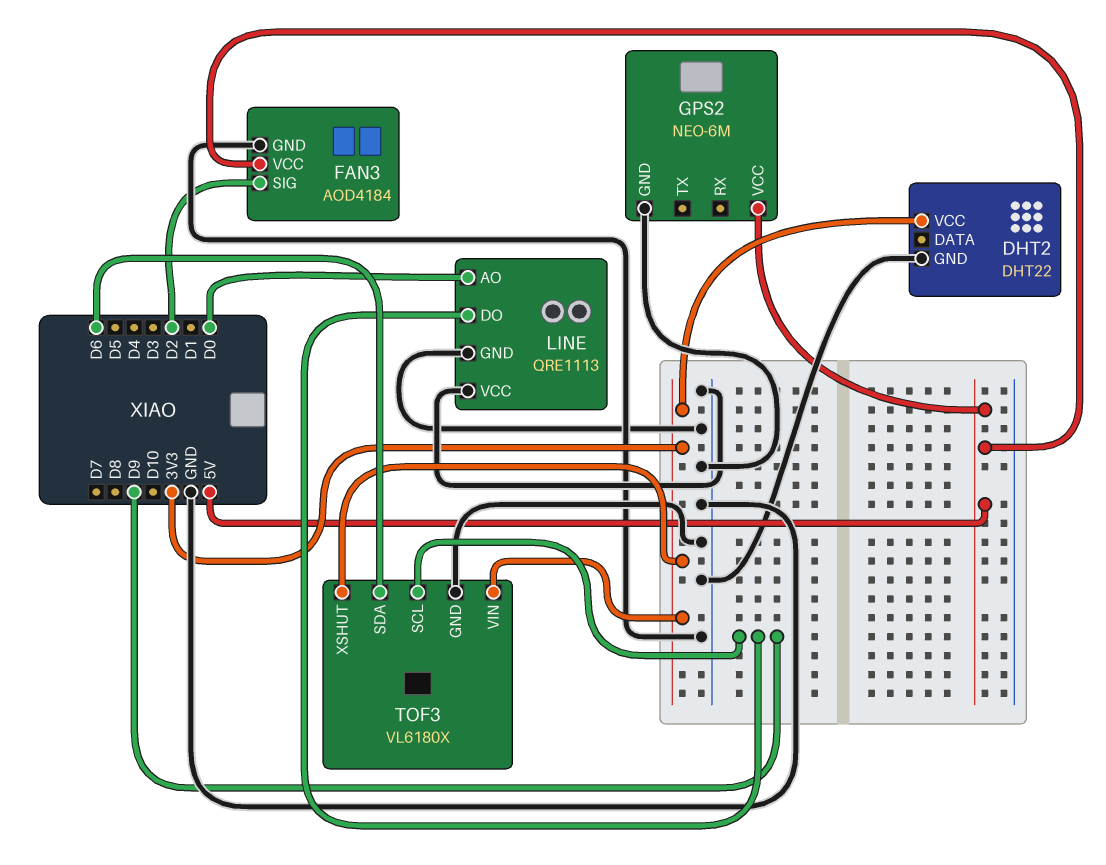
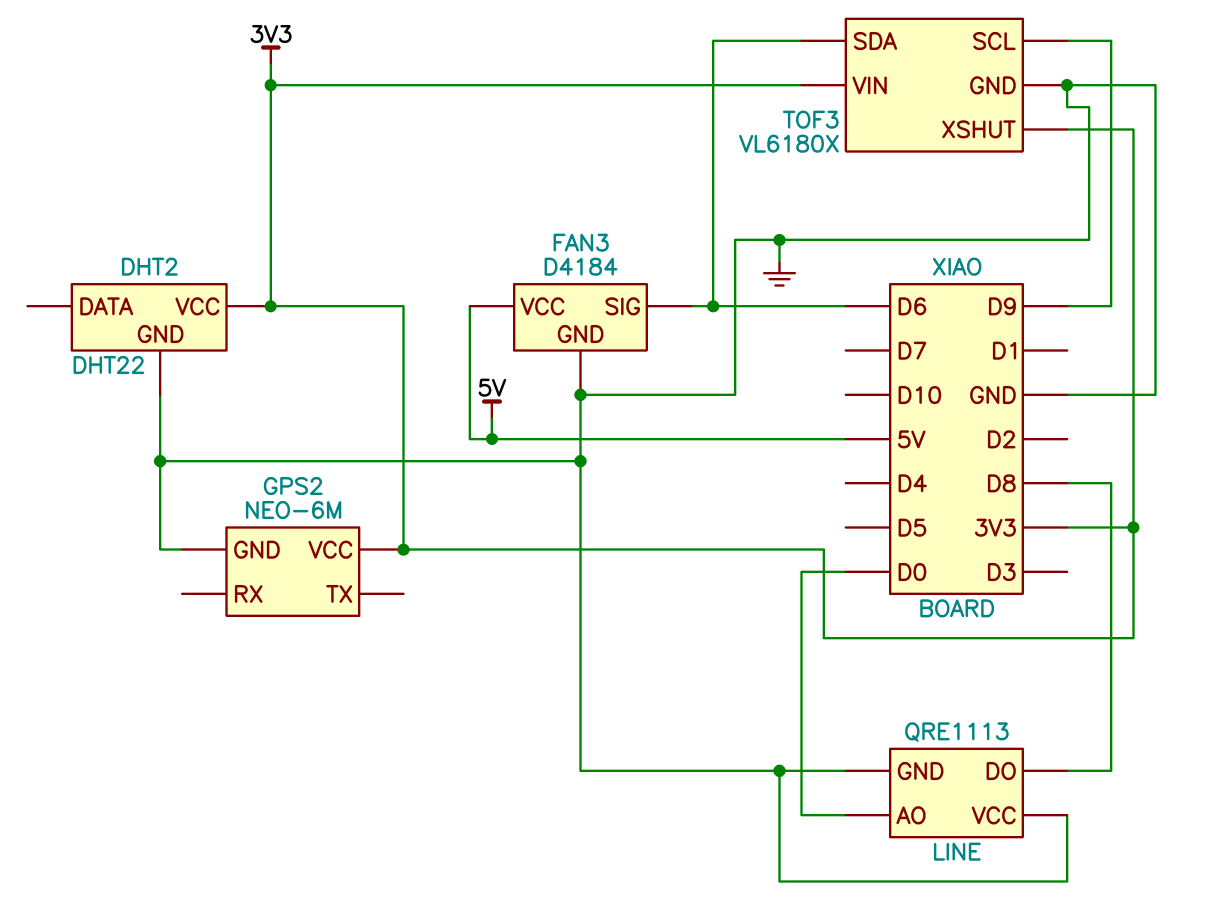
FAN3: AOD4184 -> D4184
FAN3 pin SIG: D2 -> D6
GPS2 pin VCC: 5V -> 3V3
LINE pin DO: D9 -> D8

